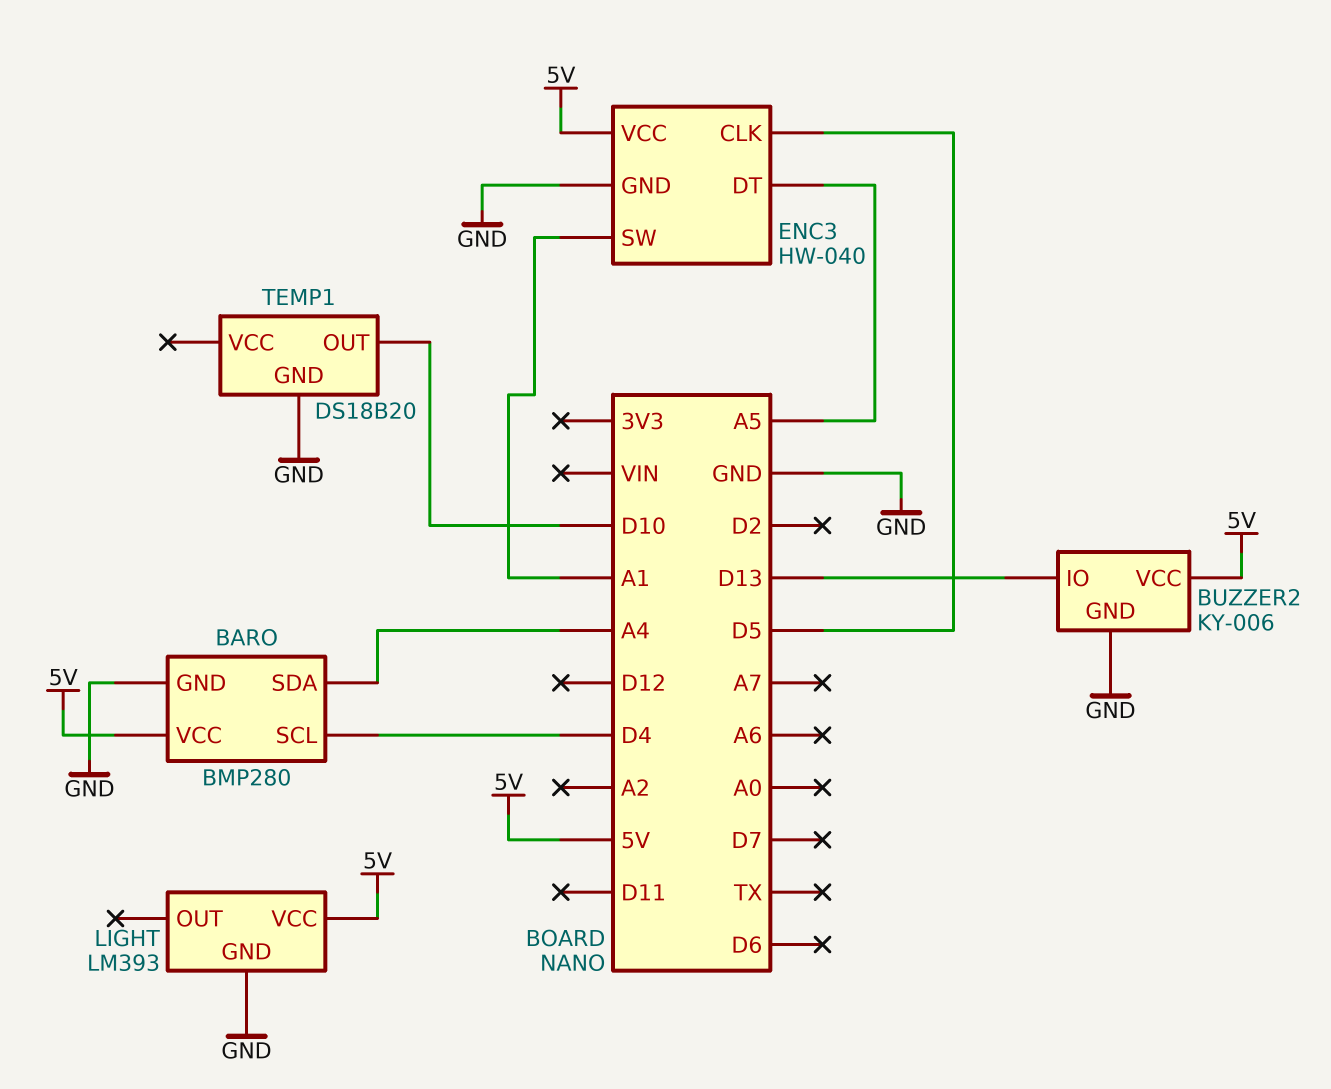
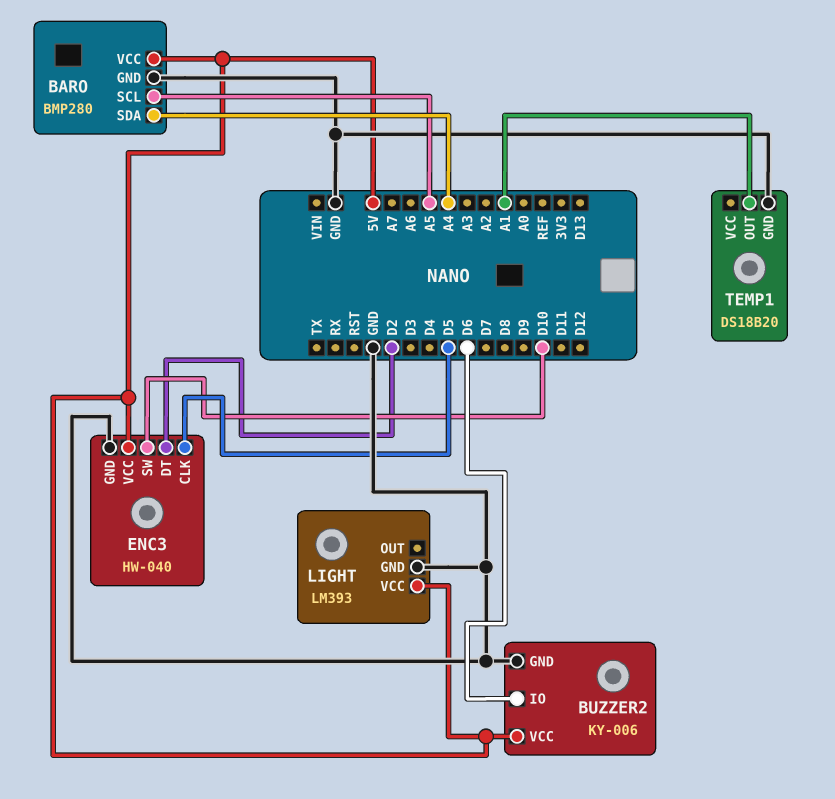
BARO pin SCL: D4 -> A5
BUZZER2 pin IO: D13 -> D6
ENC3 pin DT: A5 -> D2
ENC3 pin SW: A1 -> D10
TEMP1 pin OUT: D10 -> A1

